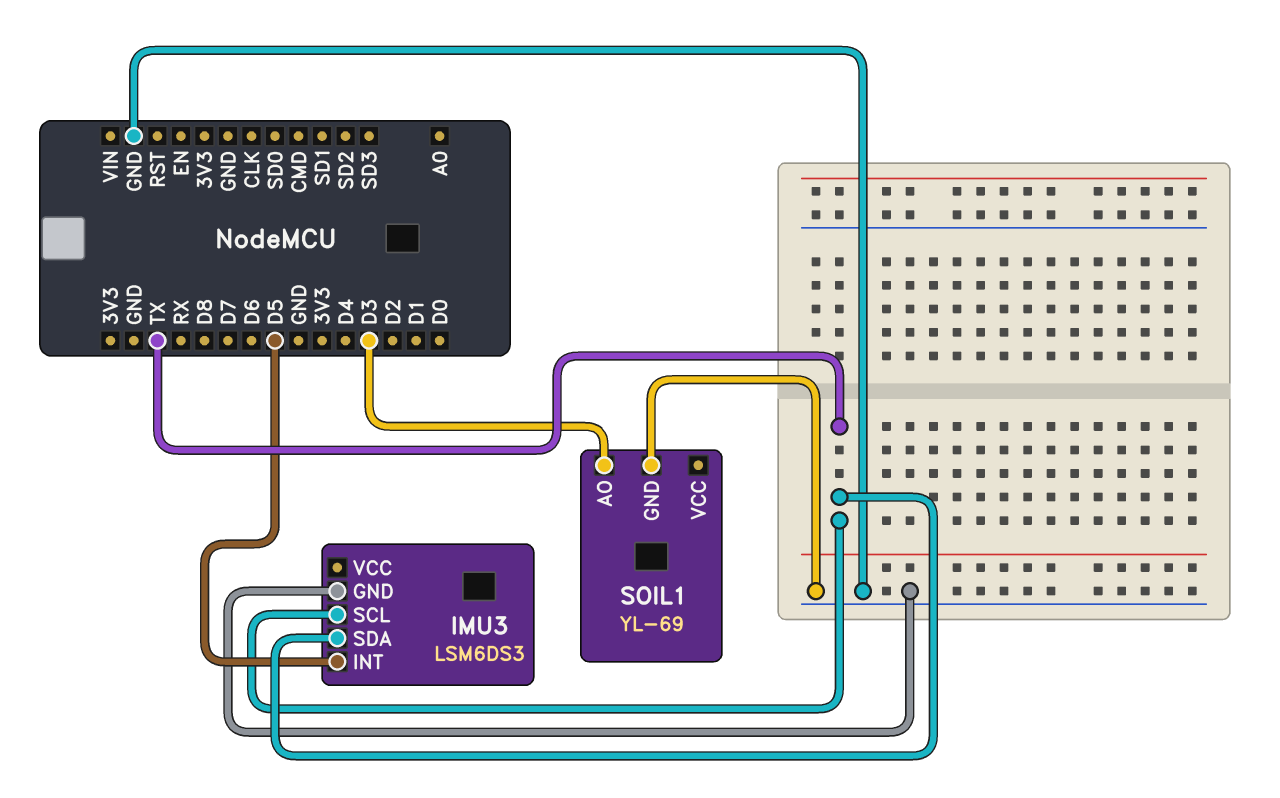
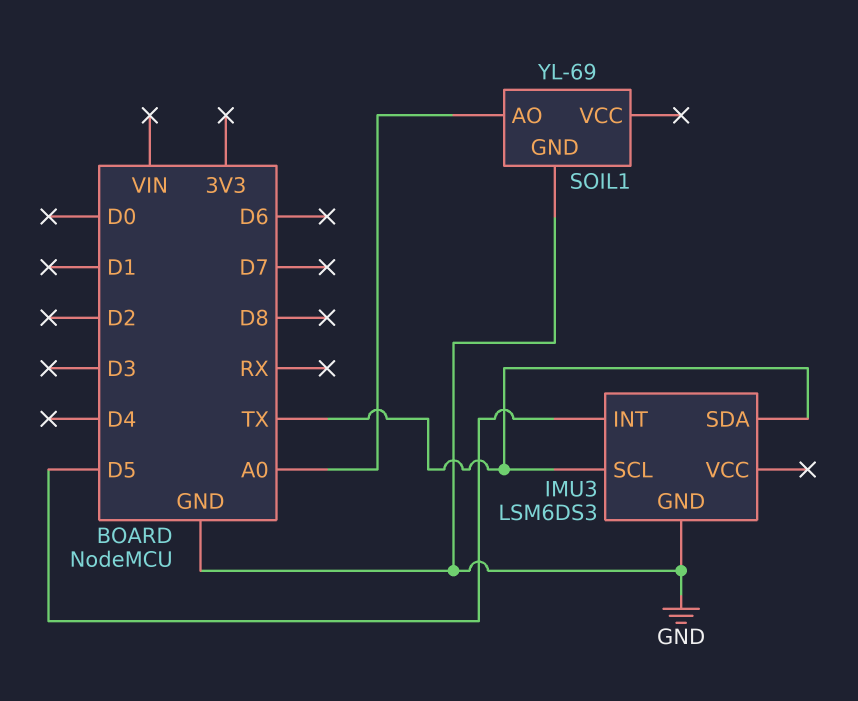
SOIL1 pin AO: D3 -> A0

